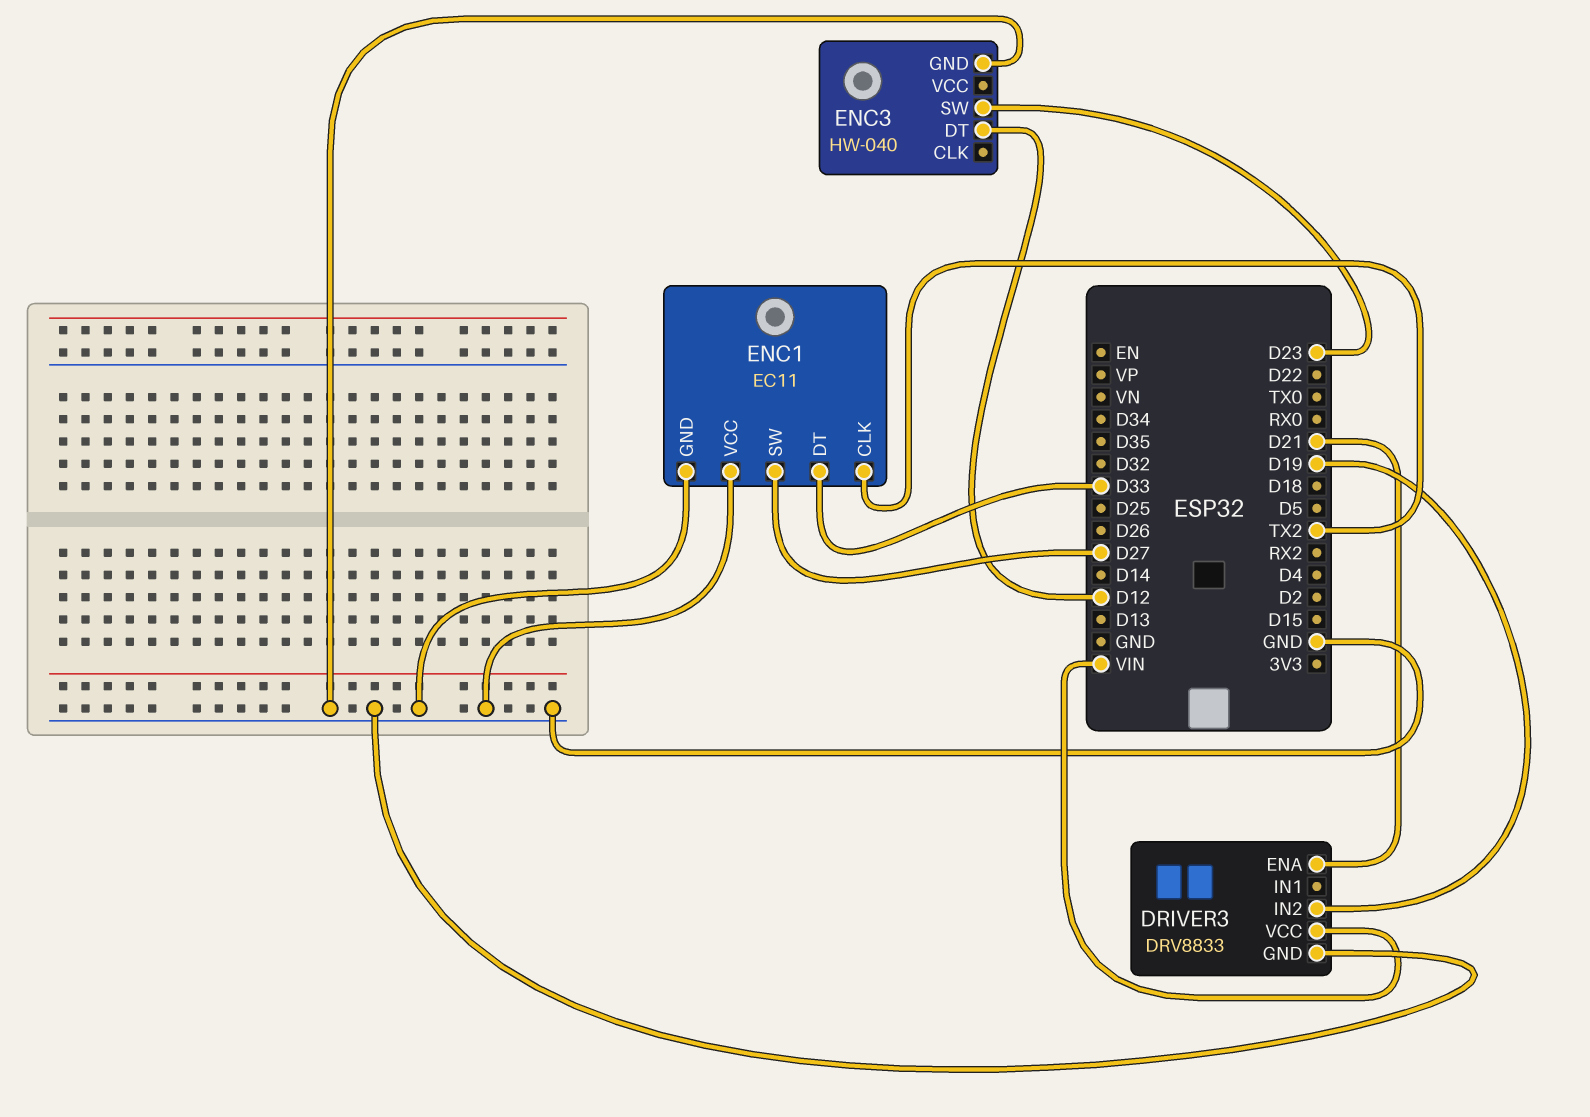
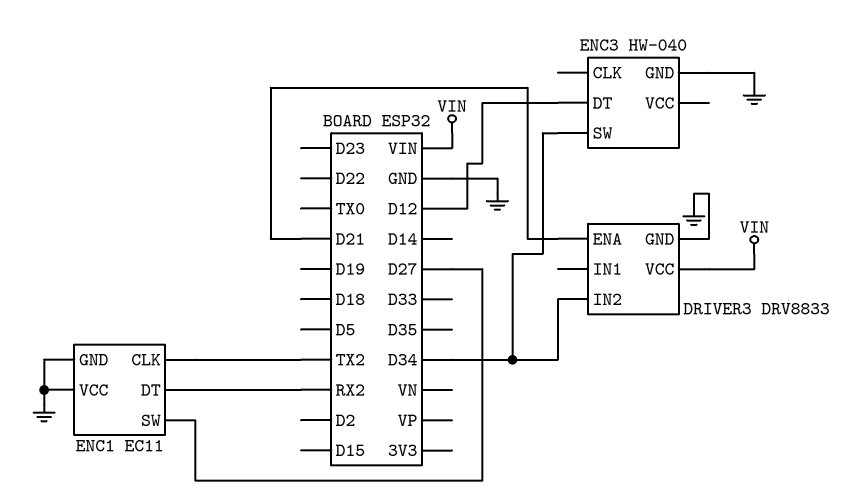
DRIVER3 pin IN2: D19 -> D34
ENC1 pin DT: D33 -> RX2
ENC3 pin SW: D23 -> D34

